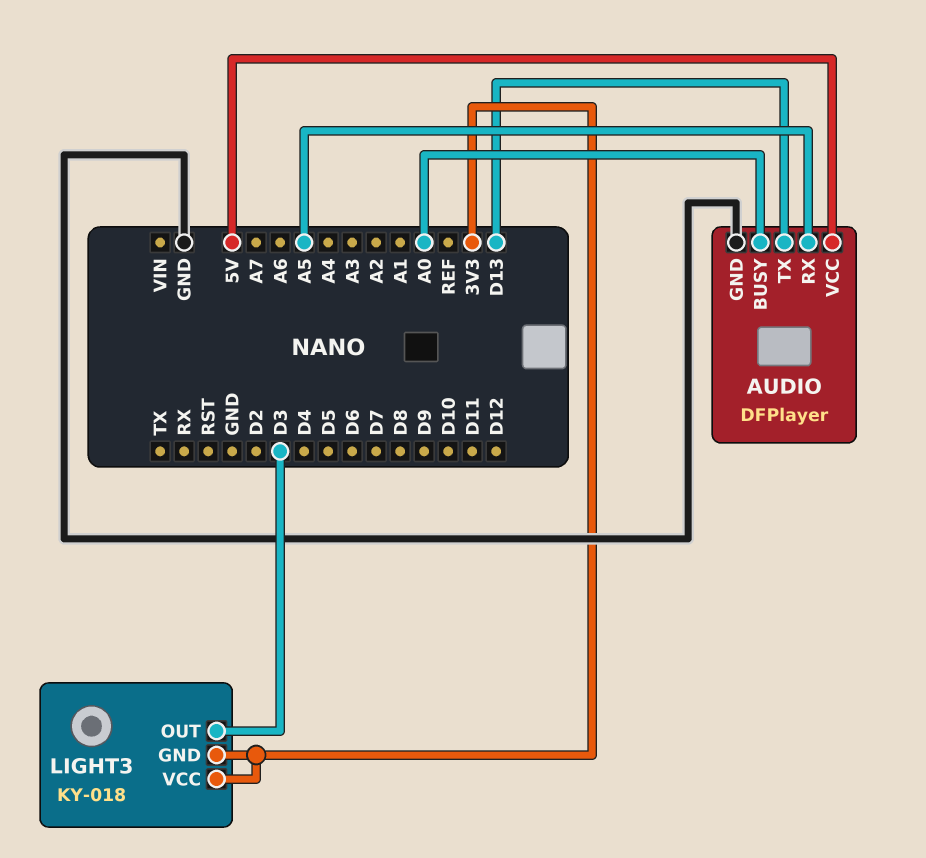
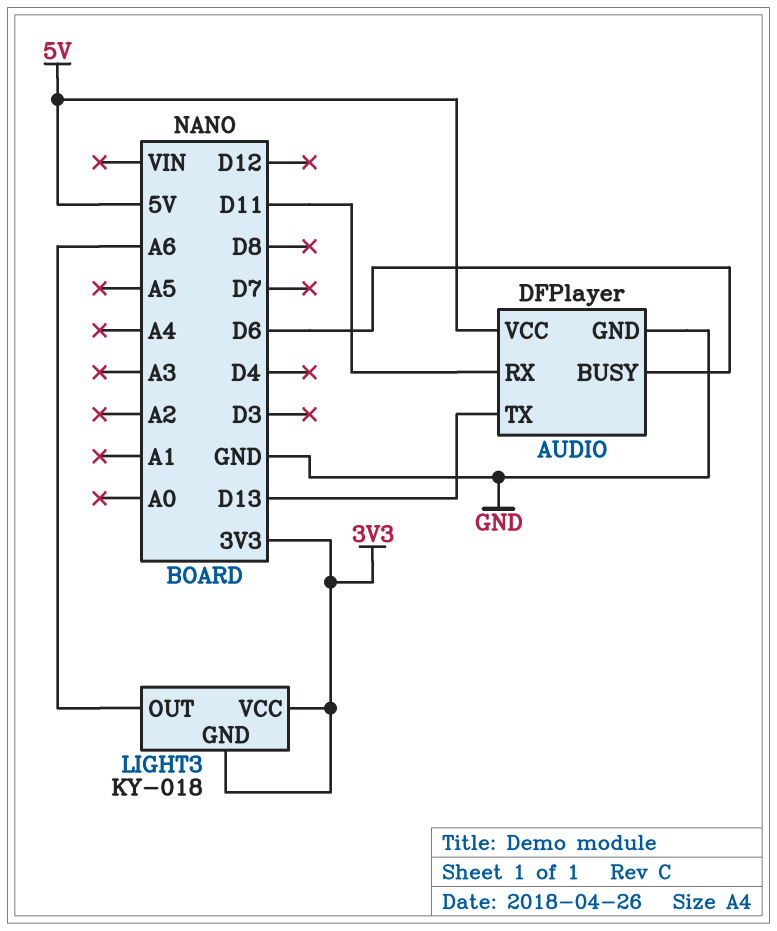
AUDIO pin BUSY: A0 -> D6
AUDIO pin RX: A5 -> D11
LIGHT3 pin OUT: D3 -> A6

